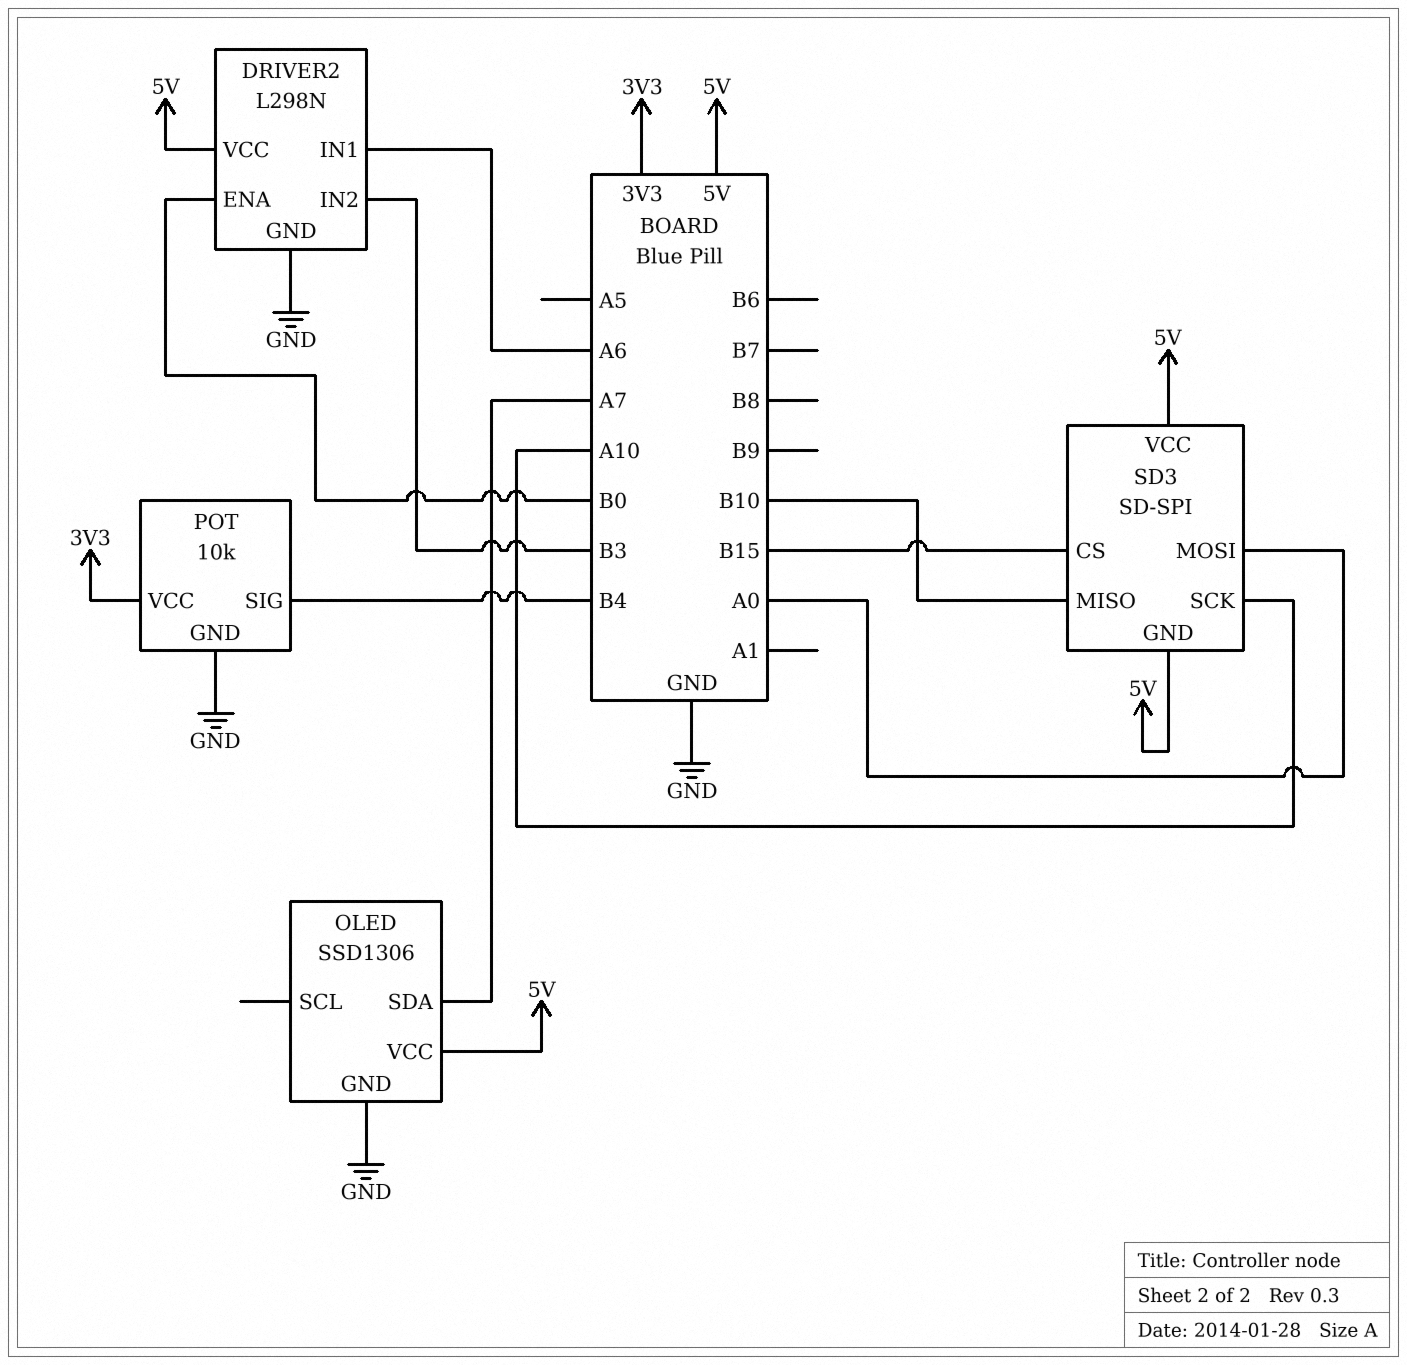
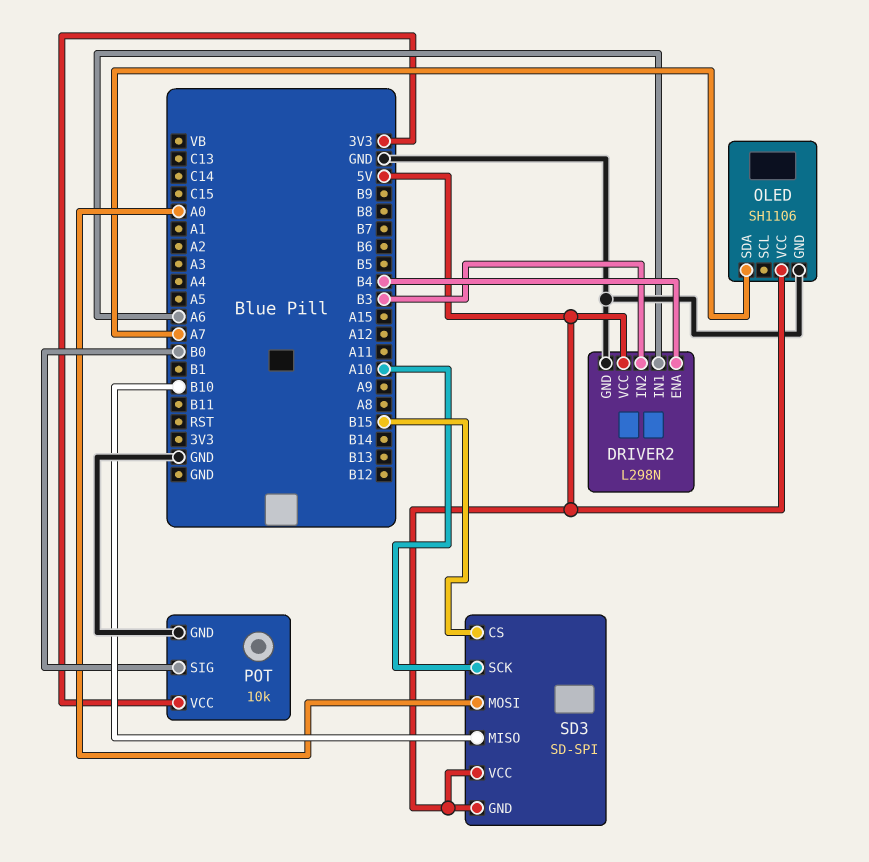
DRIVER2 pin ENA: B0 -> B4
OLED: SSD1306 -> SH1106
POT pin SIG: B4 -> B0

